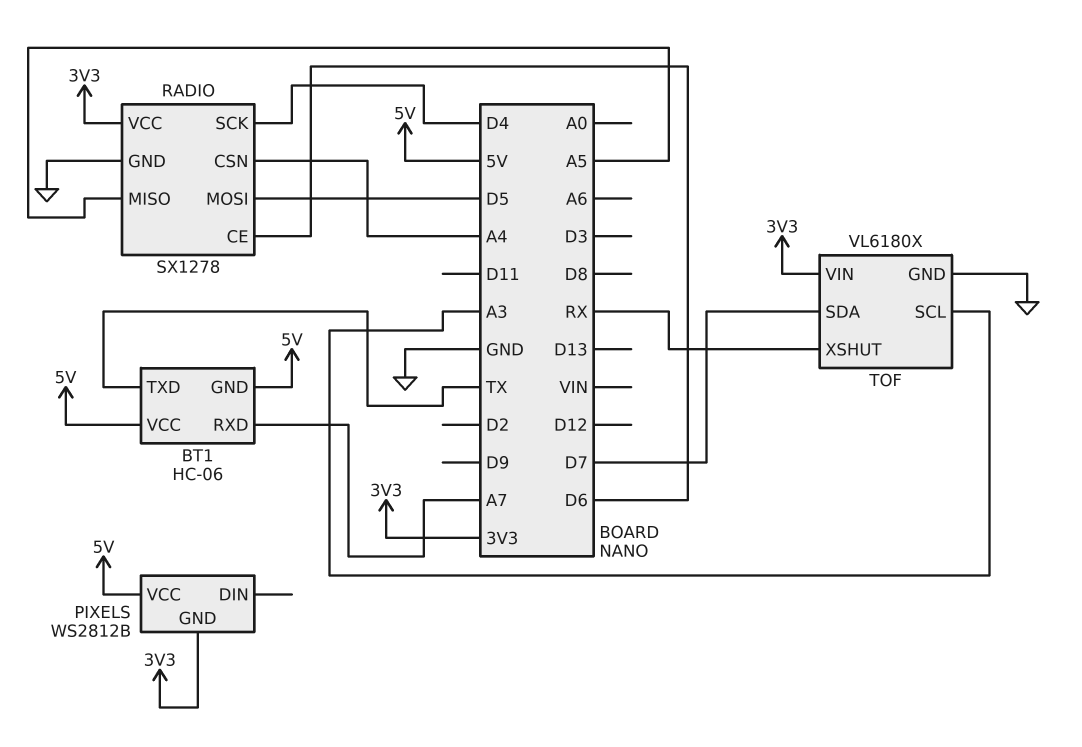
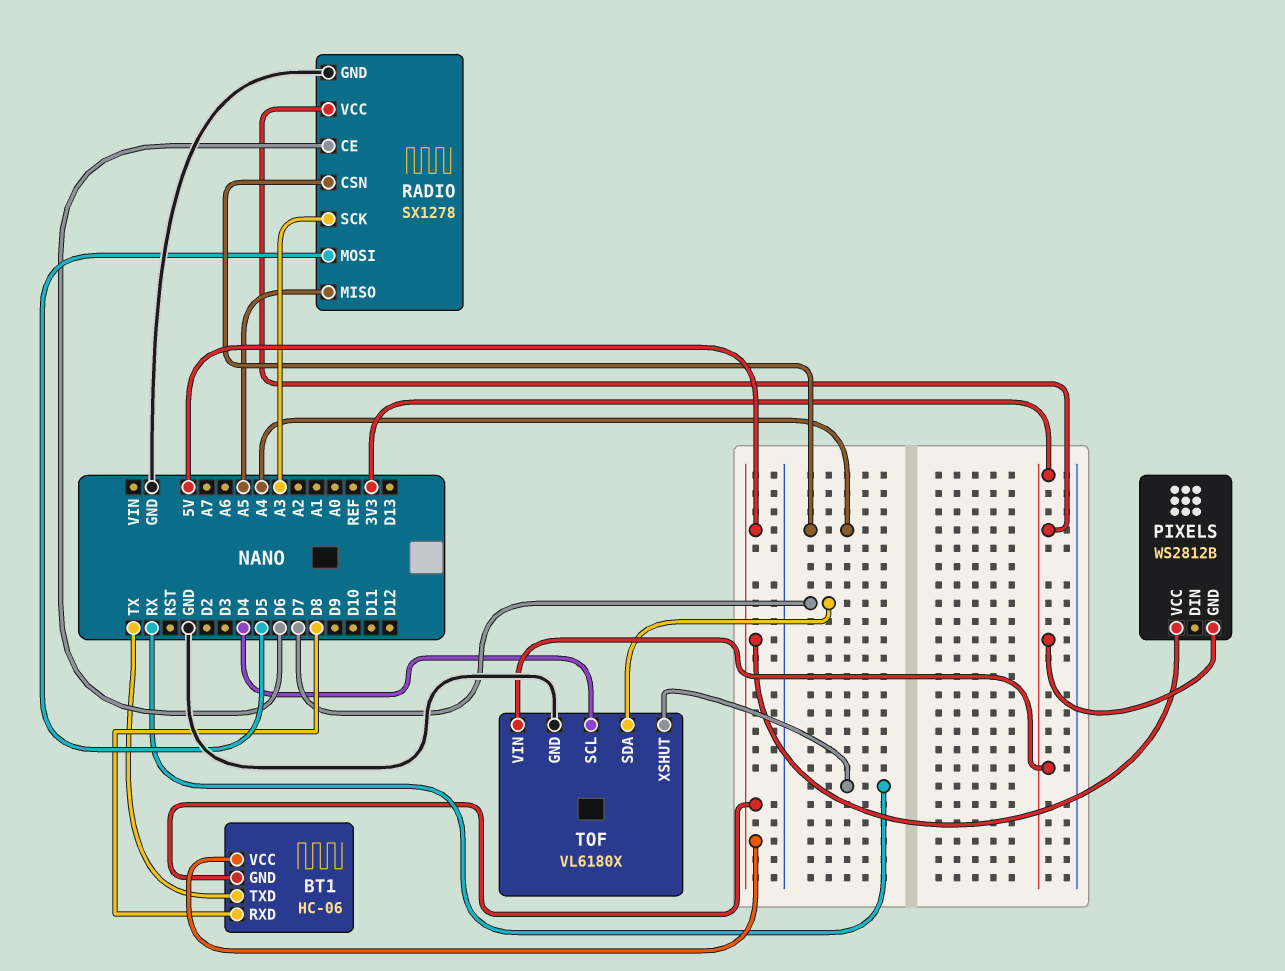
BT1 pin RXD: A7 -> D8
RADIO pin SCK: D4 -> A3
TOF pin SCL: A3 -> D4

